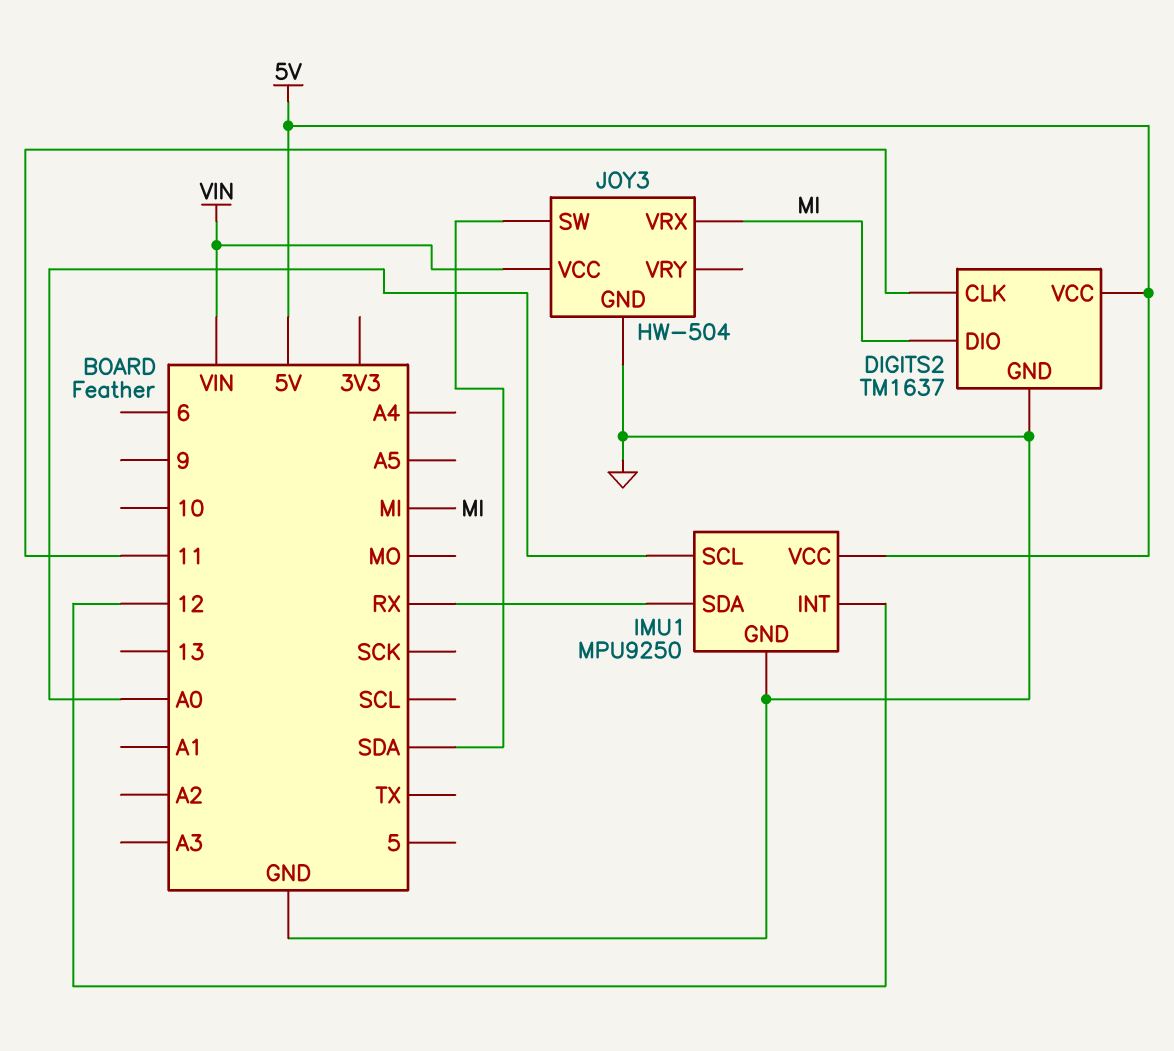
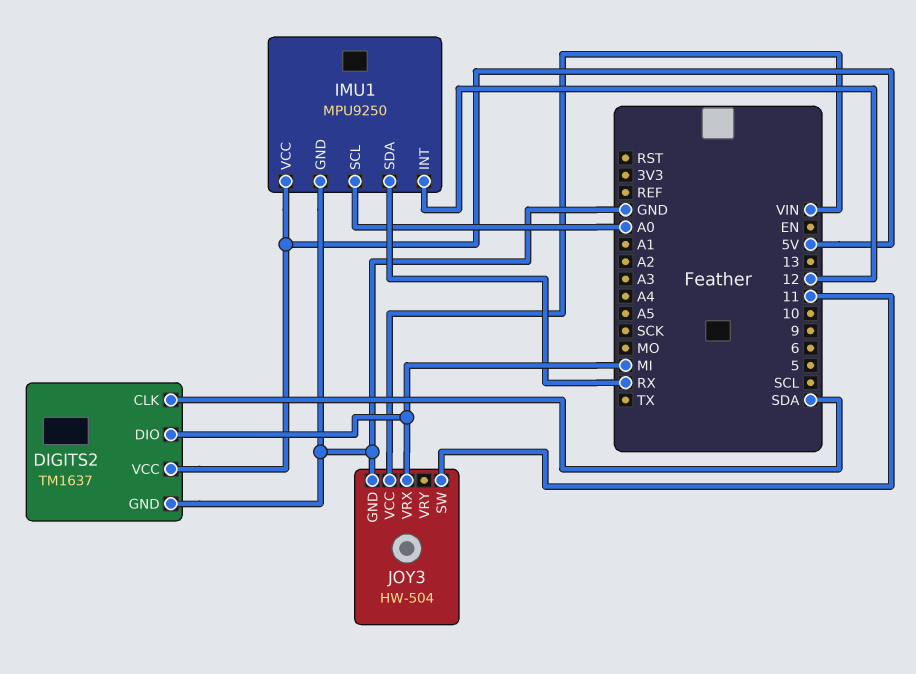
DIGITS2 pin CLK: 11 -> SDA
JOY3 pin SW: SDA -> 11

